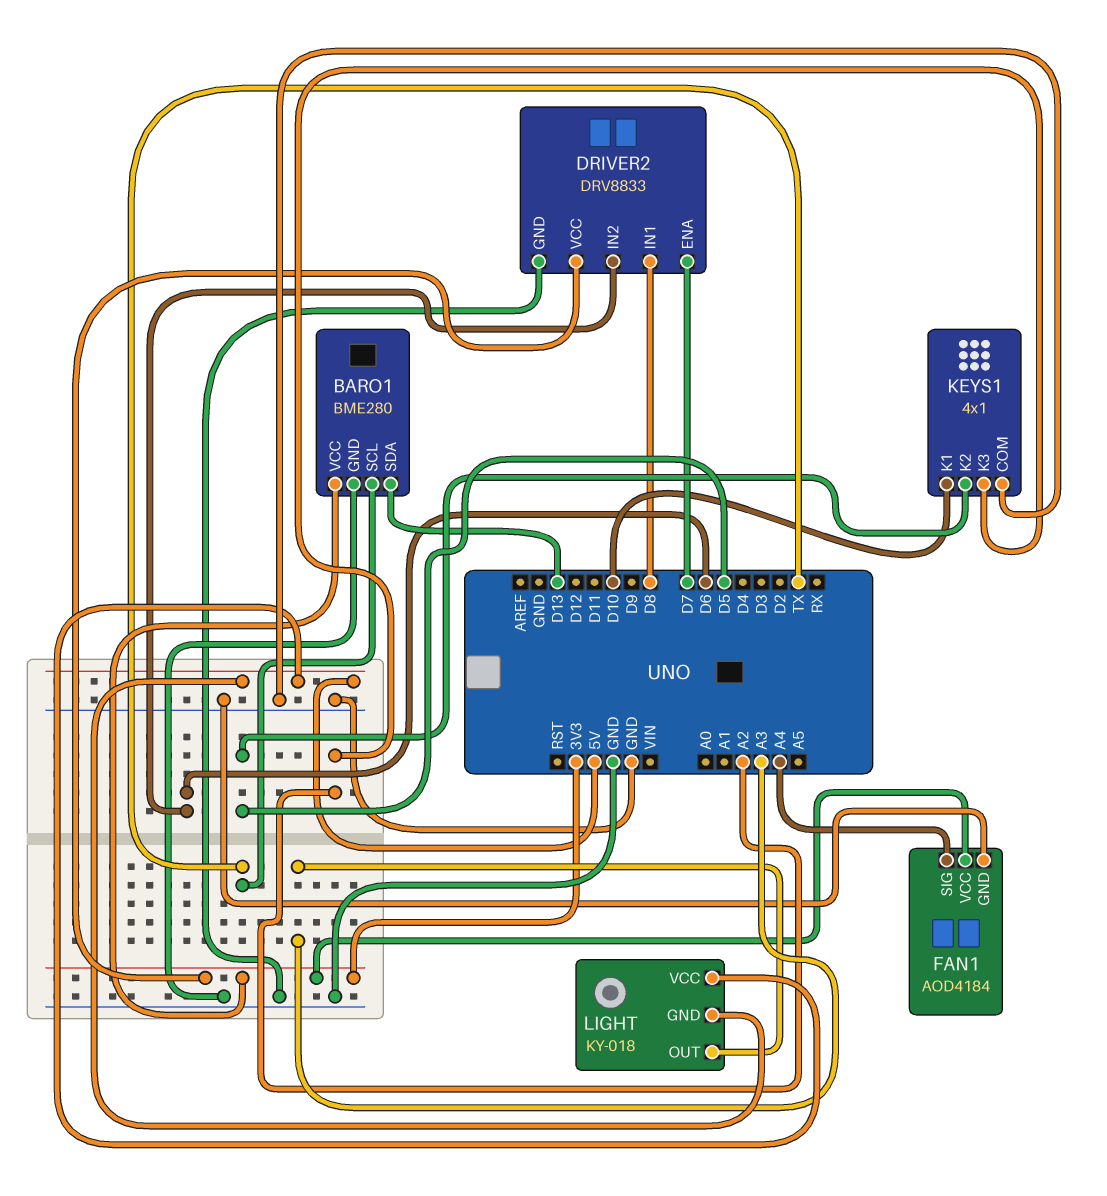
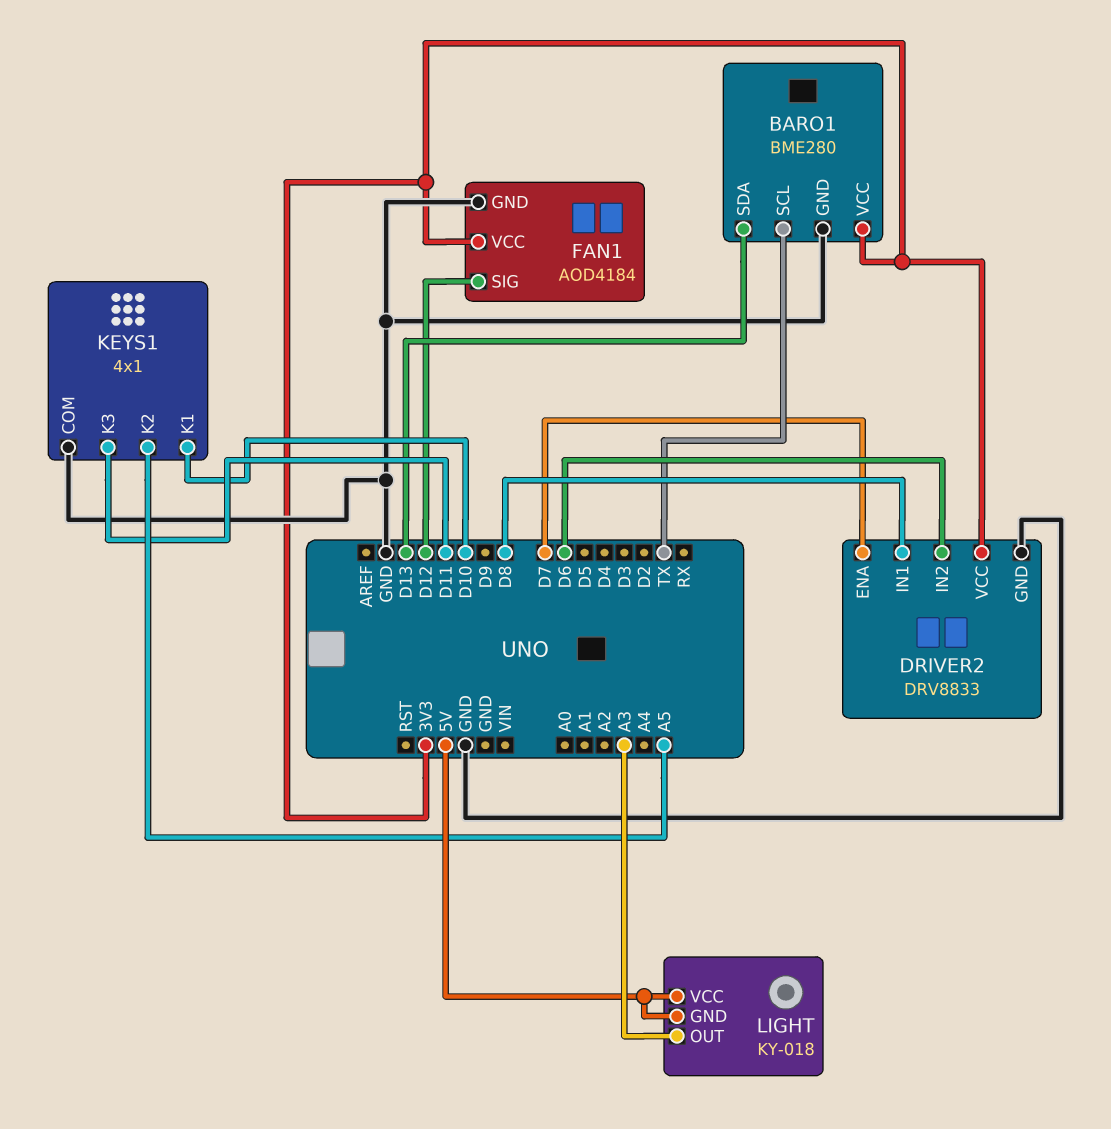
FAN1 pin SIG: A4 -> D12
KEYS1 pin K2: D5 -> A5
KEYS1 pin K3: A2 -> D11

